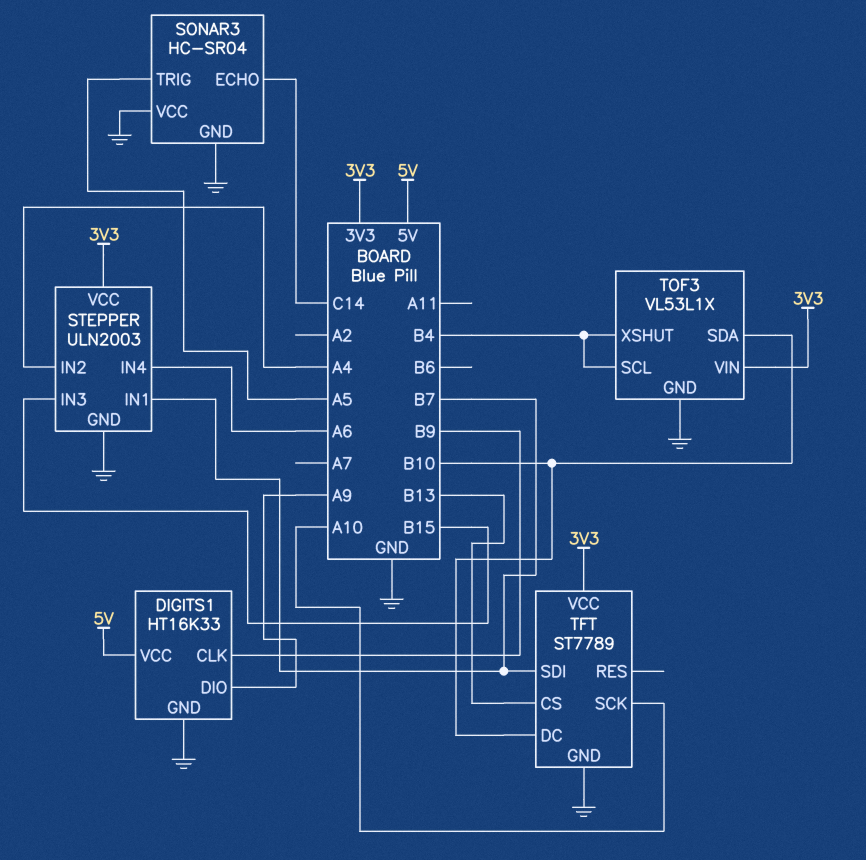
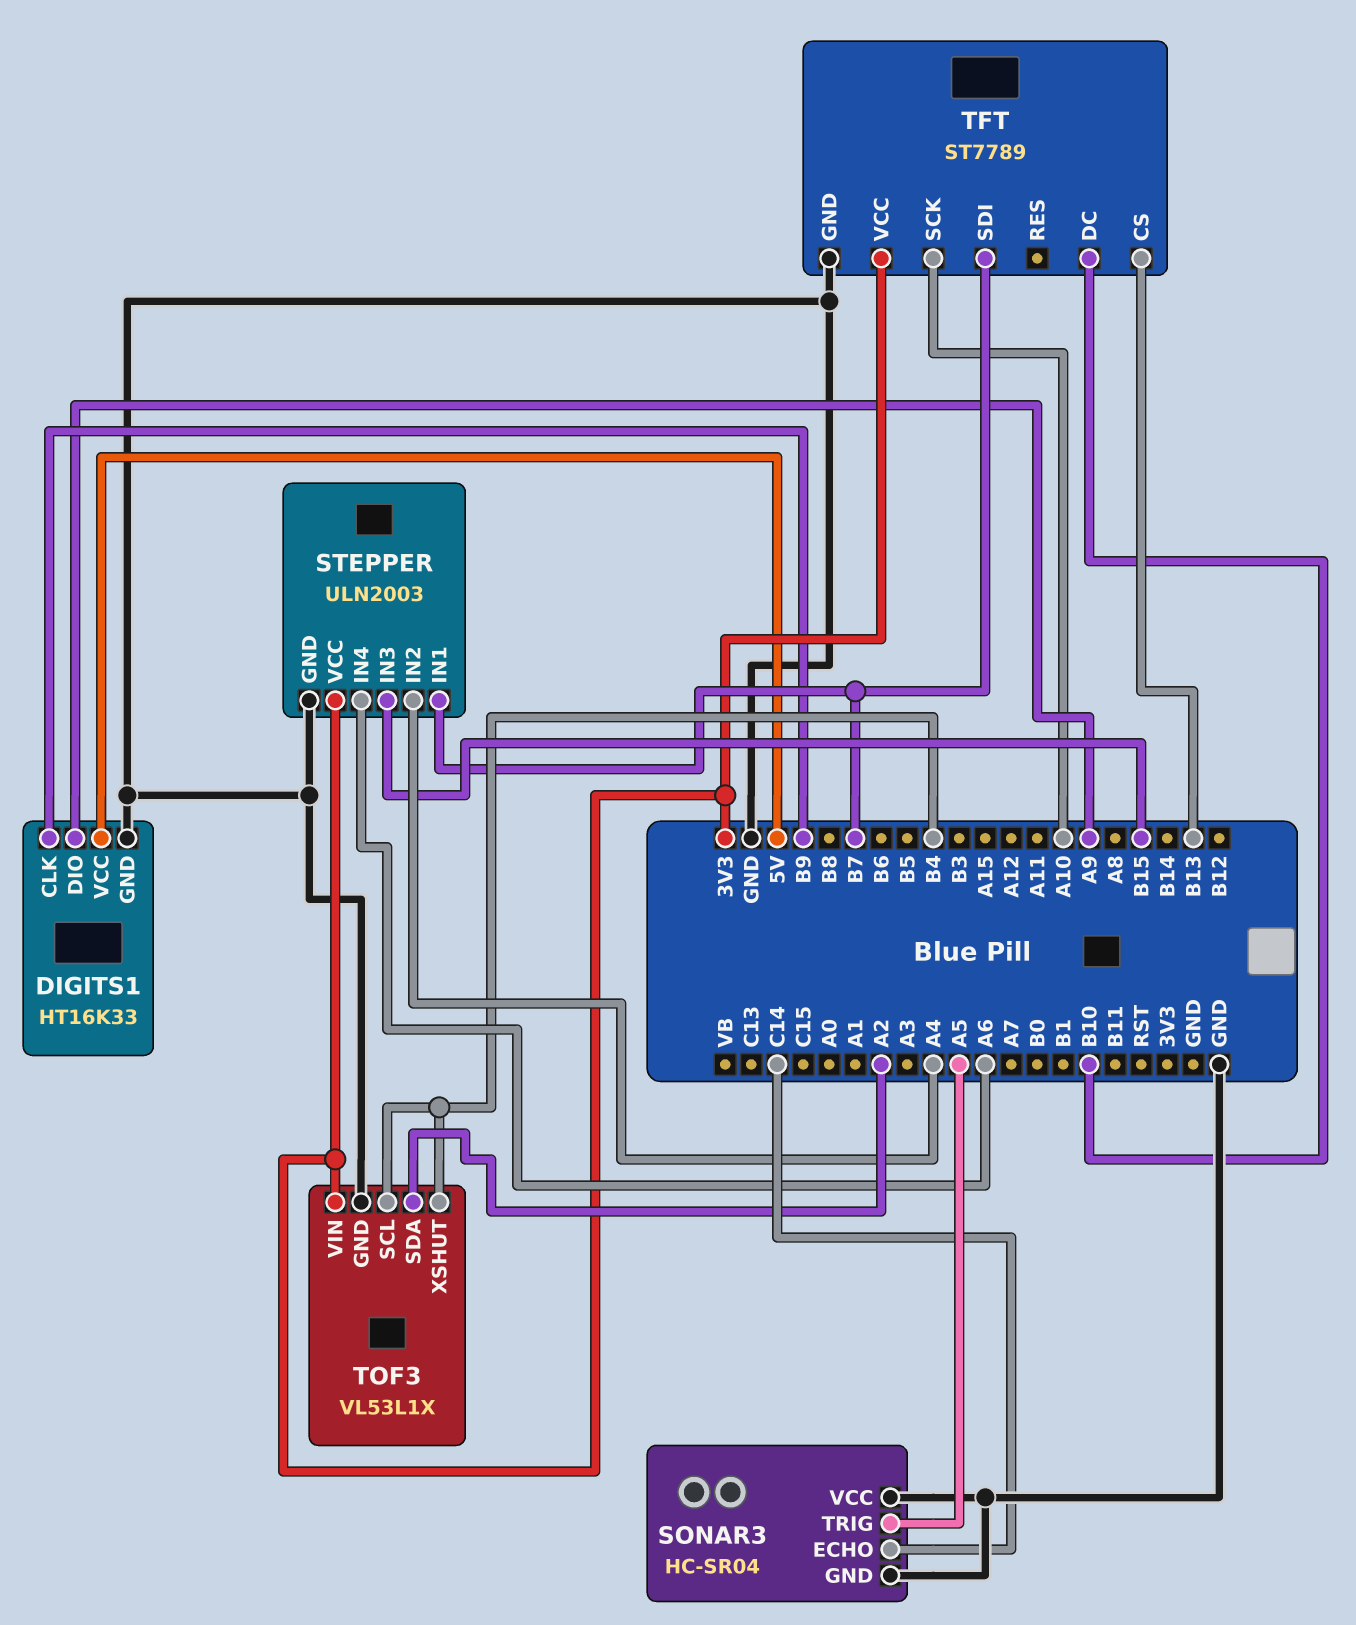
TOF3 pin SDA: B10 -> A2

